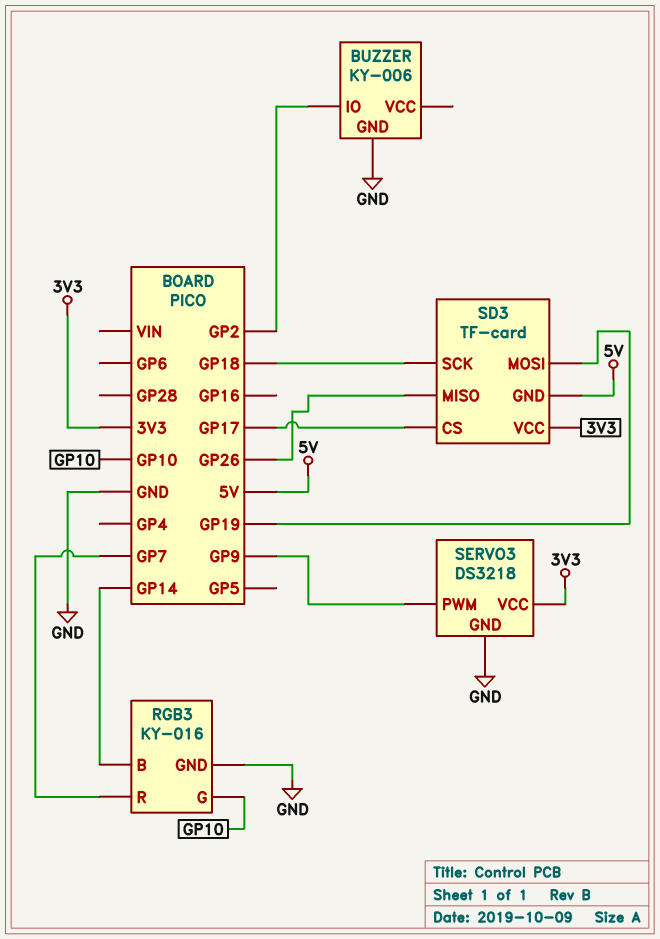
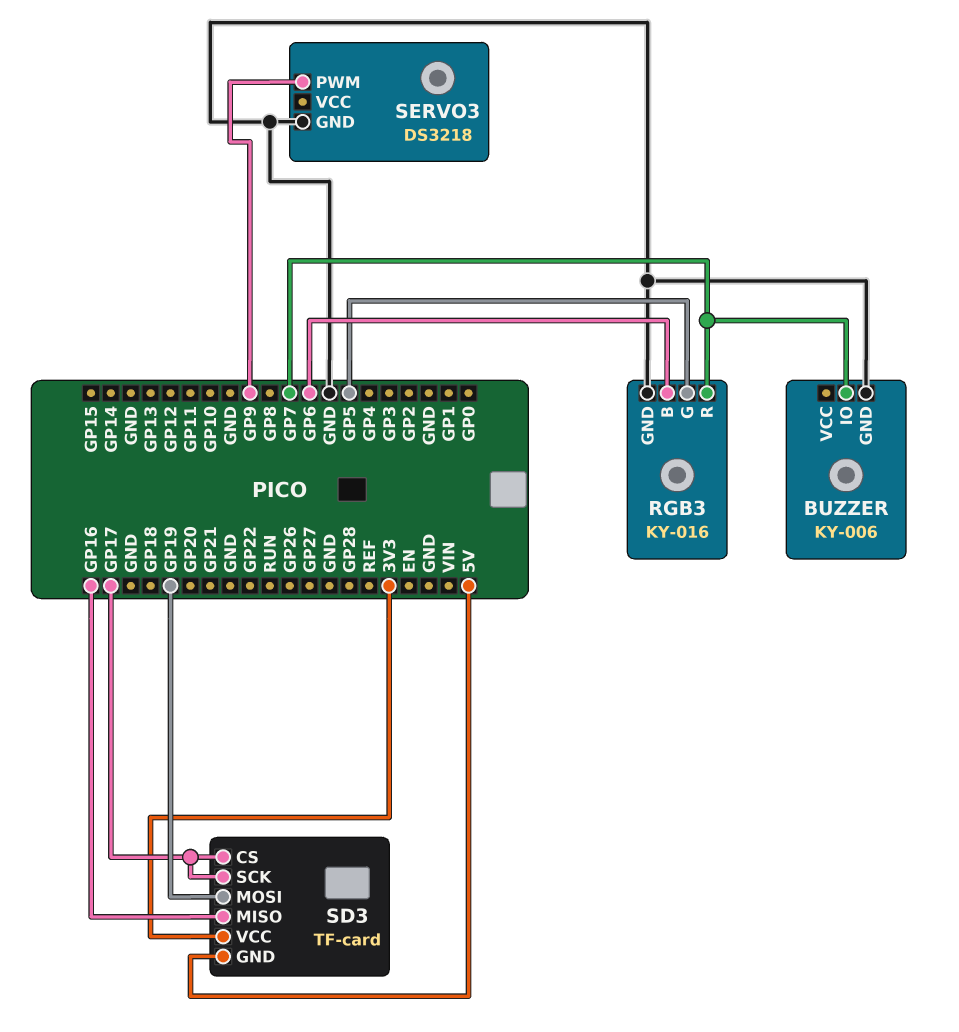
BUZZER pin IO: GP2 -> GP7
RGB3 pin B: GP14 -> GP6
RGB3 pin G: GP10 -> GP5
SD3 pin MISO: GP26 -> GP16
SD3 pin SCK: GP18 -> GP17
SERVO3 pin VCC: 3V3 -> none

